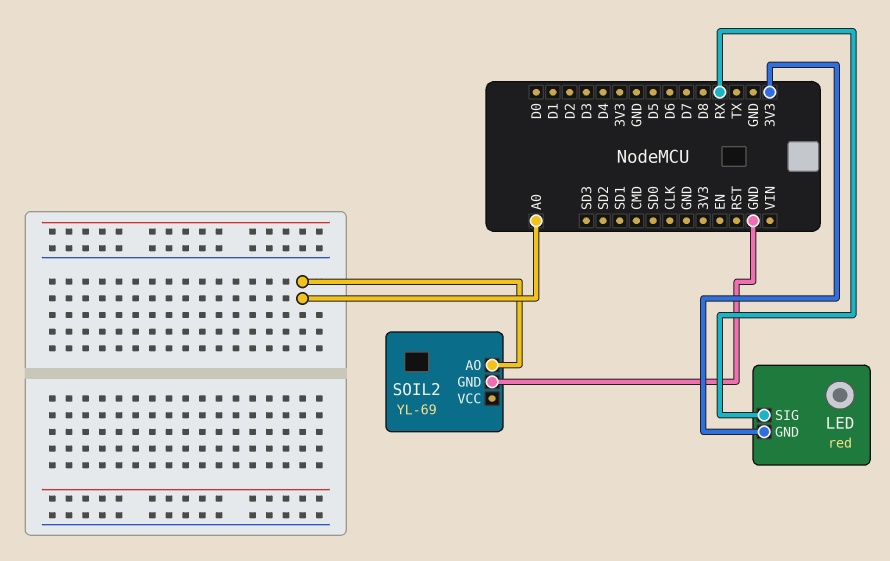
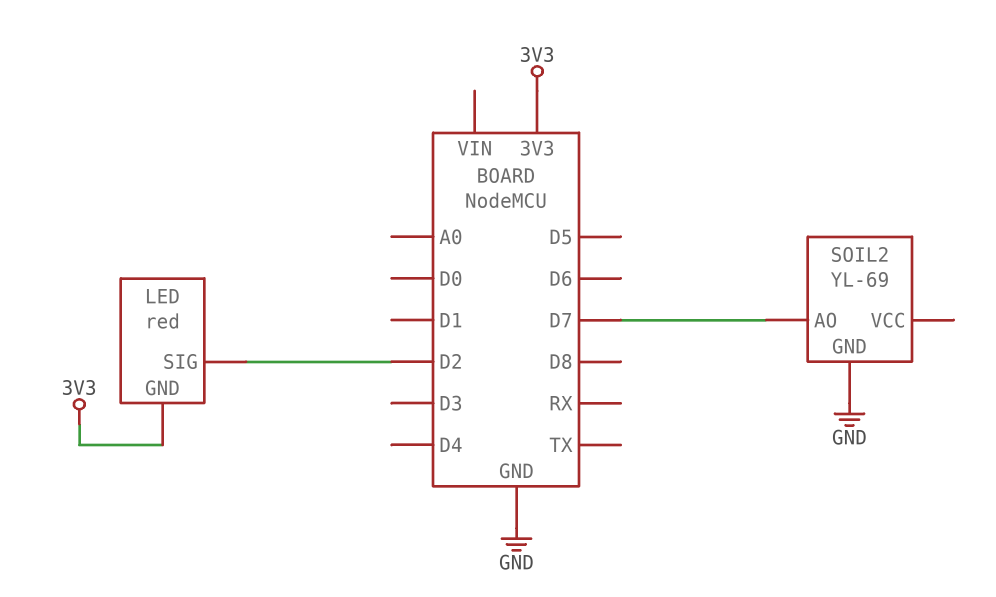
LED pin SIG: RX -> D2
SOIL2 pin AO: A0 -> D7

